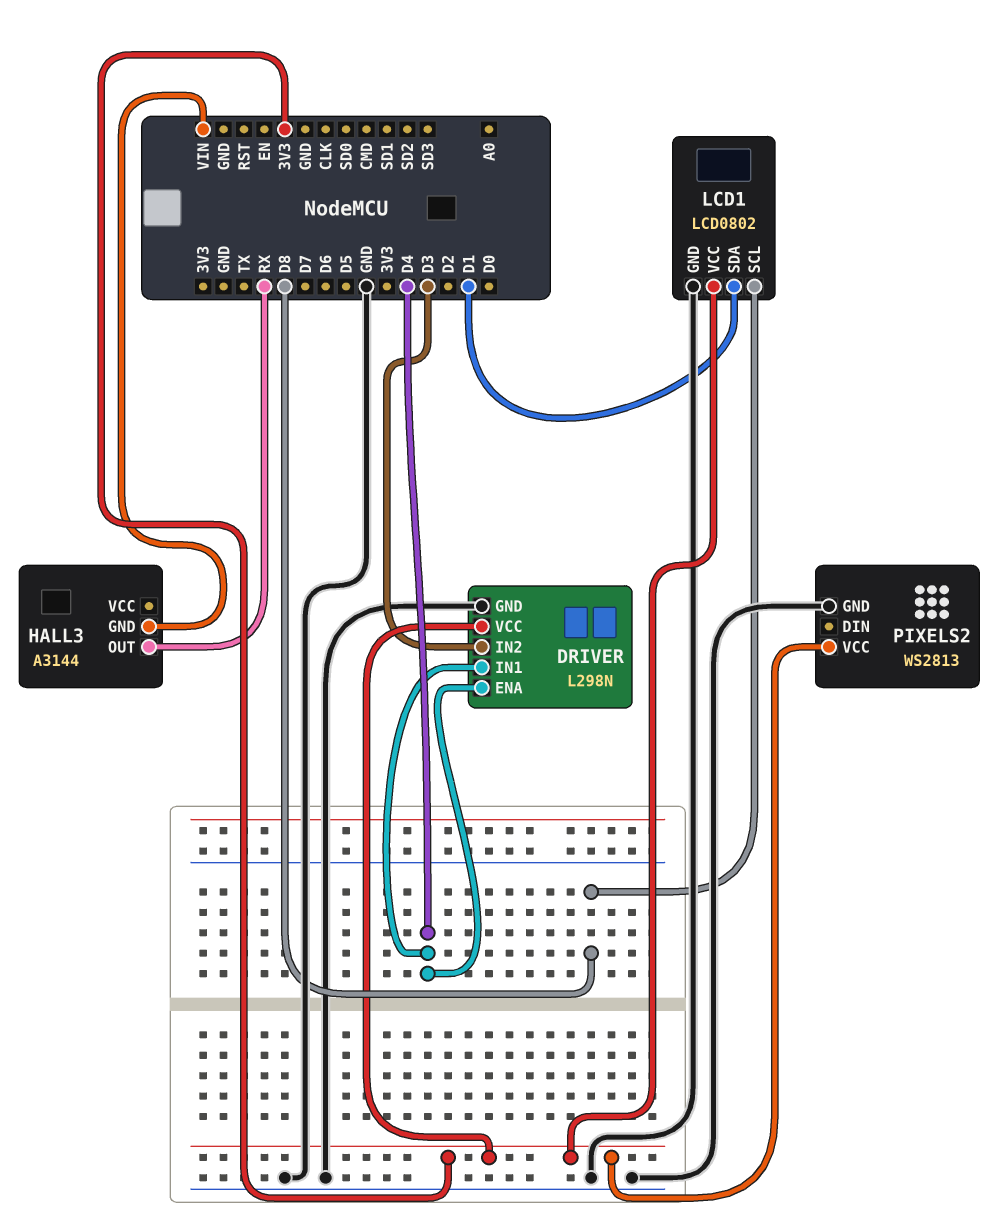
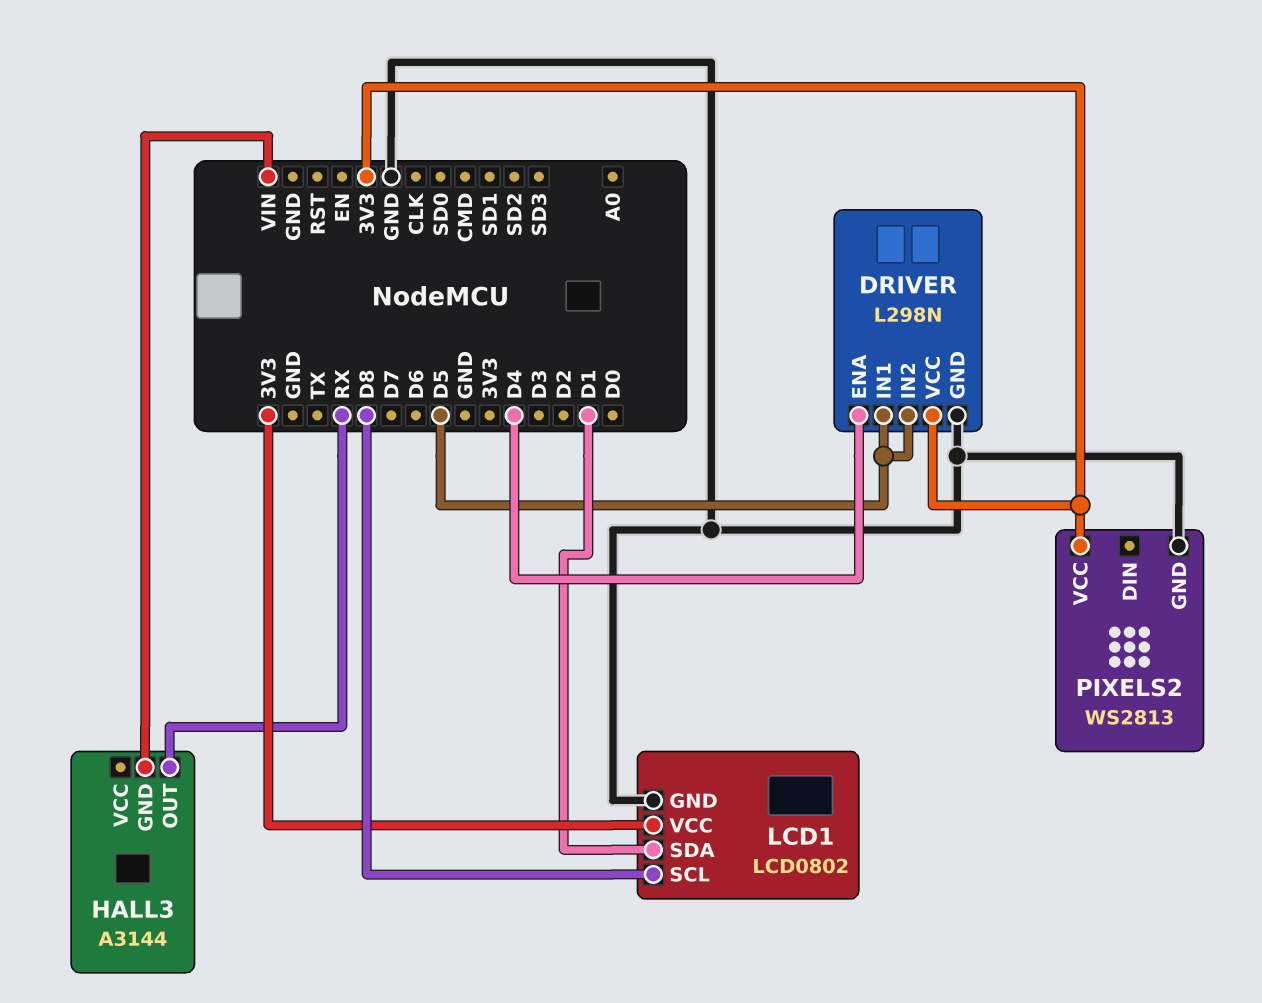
DRIVER pin IN1: D4 -> D5
DRIVER pin IN2: D3 -> D5

